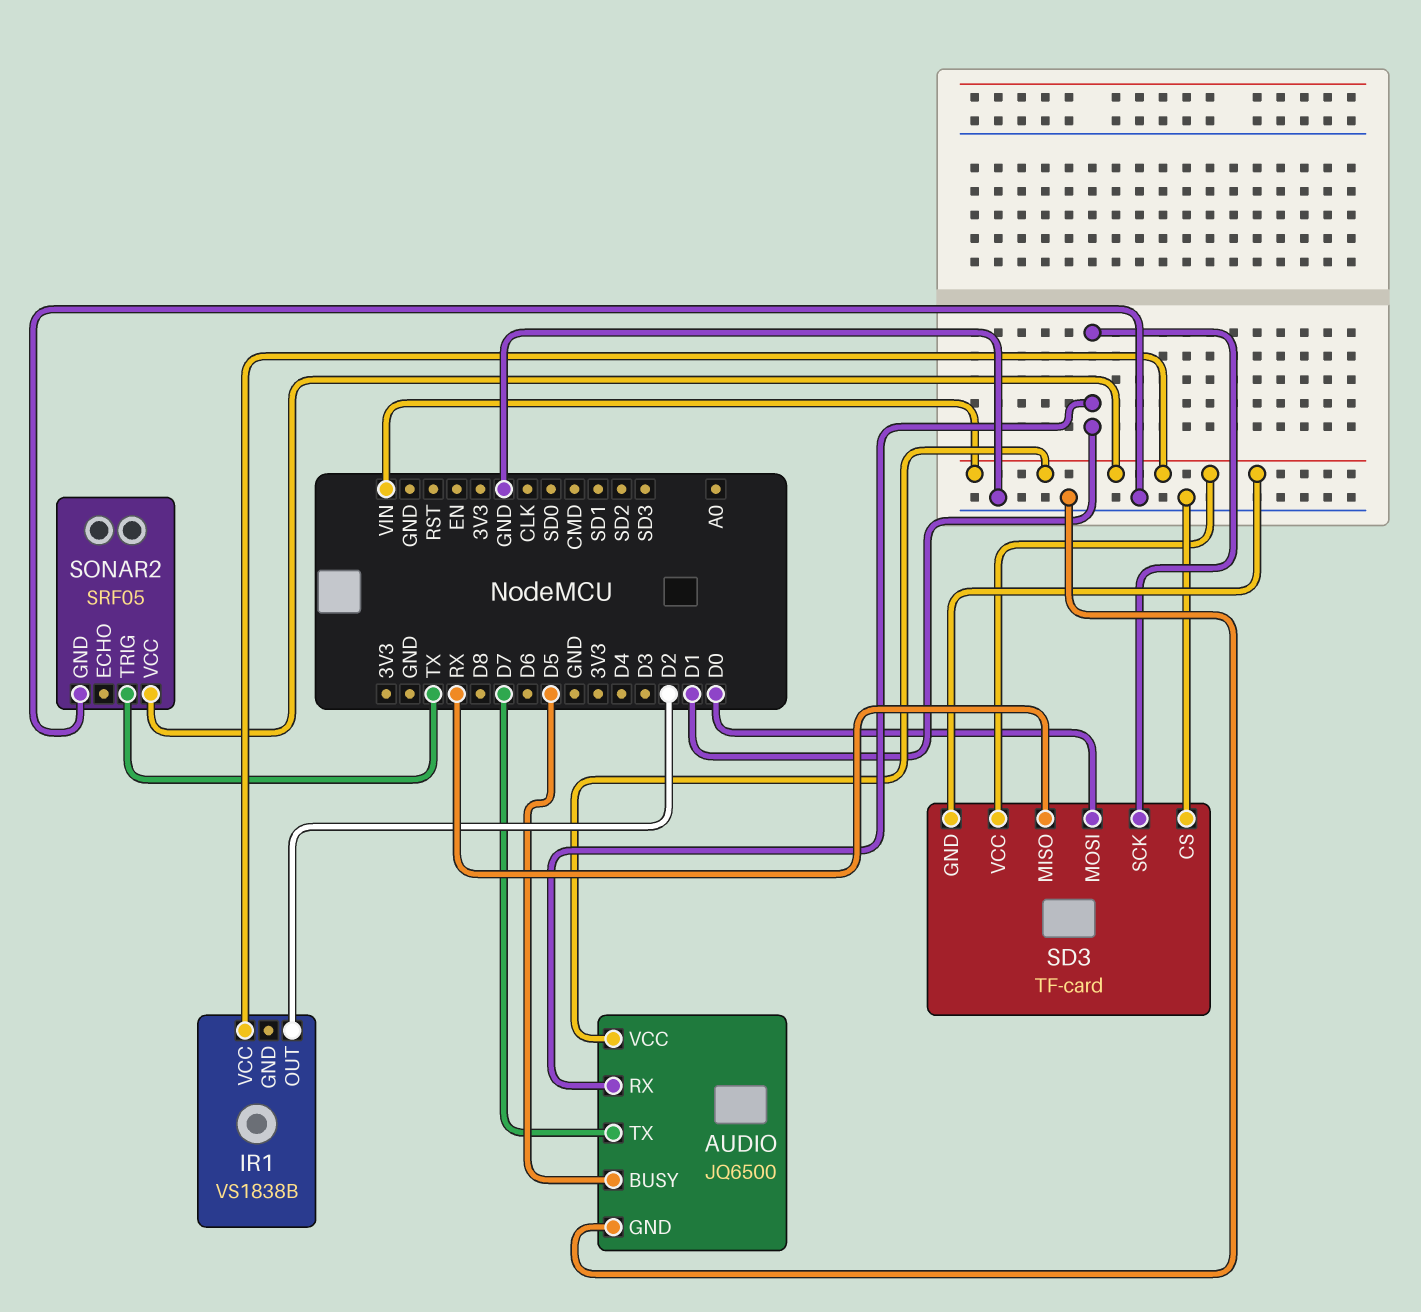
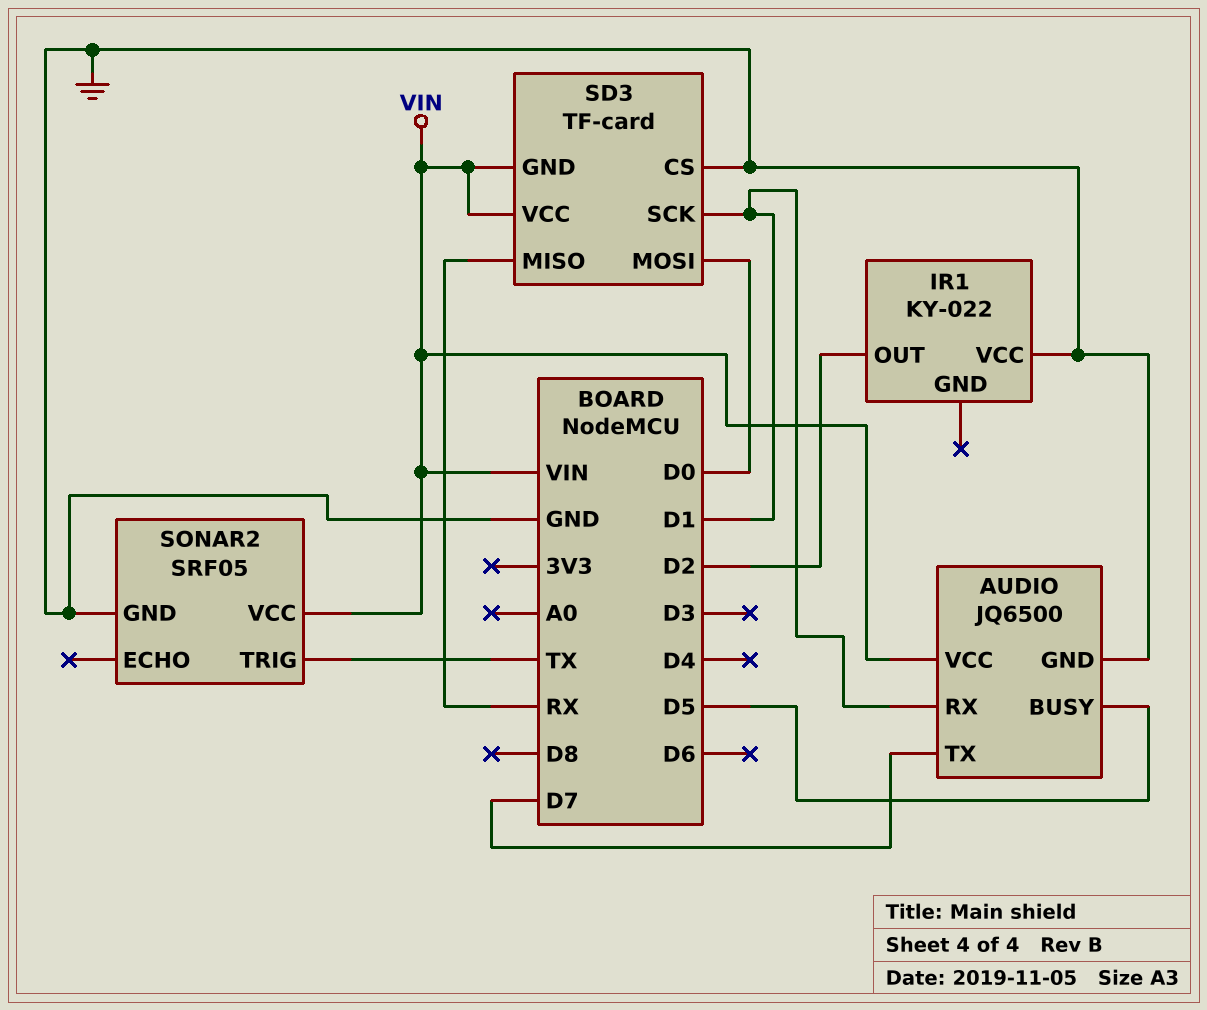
IR1: VS1838B -> KY-022
IR1 pin VCC: VIN -> GND

